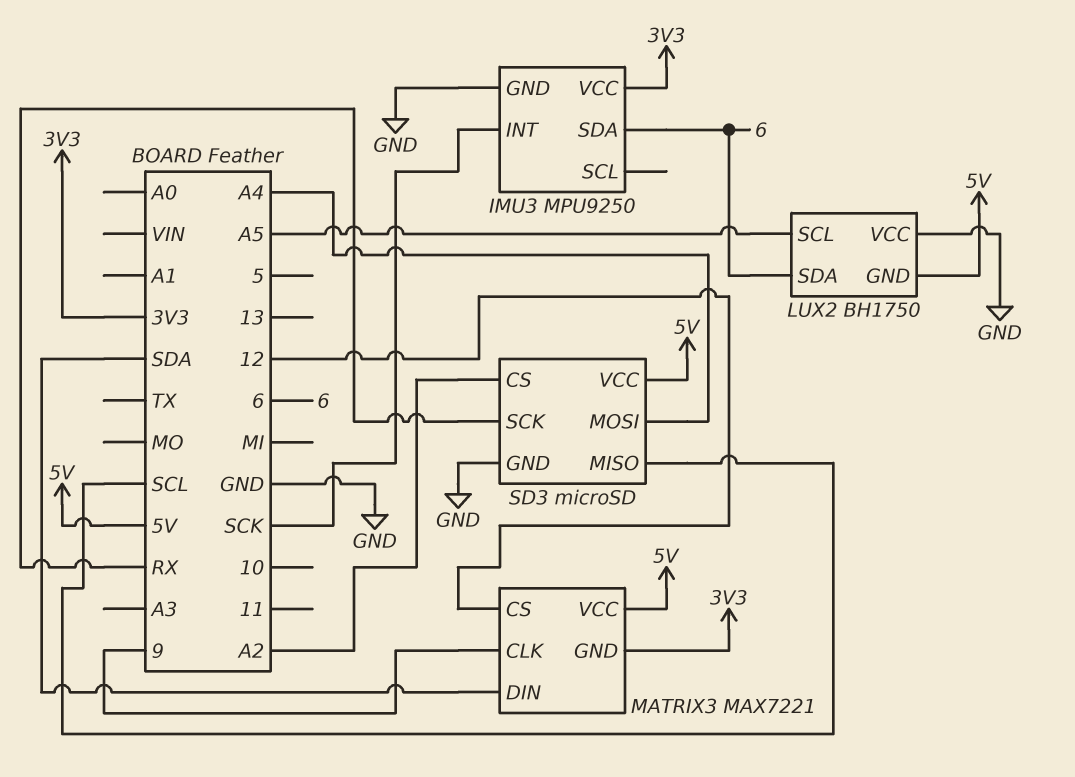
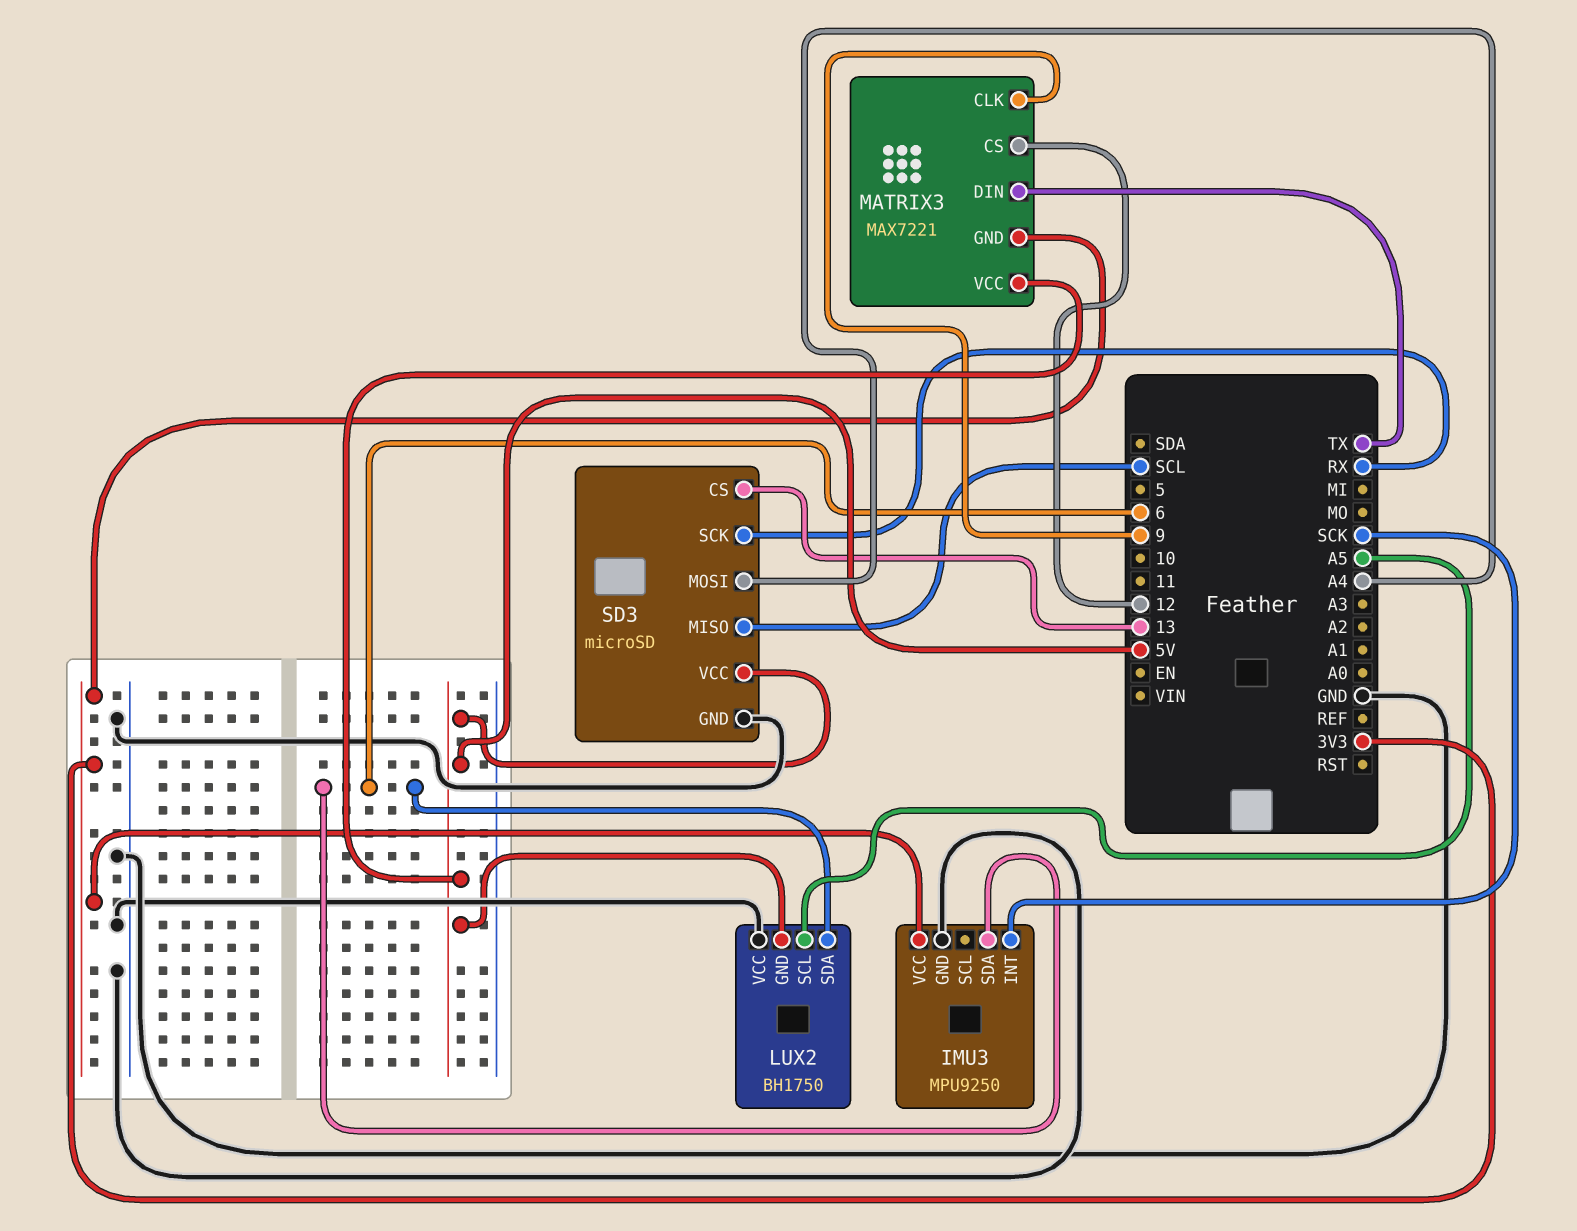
MATRIX3 pin DIN: SDA -> TX
SD3 pin CS: A2 -> 13

